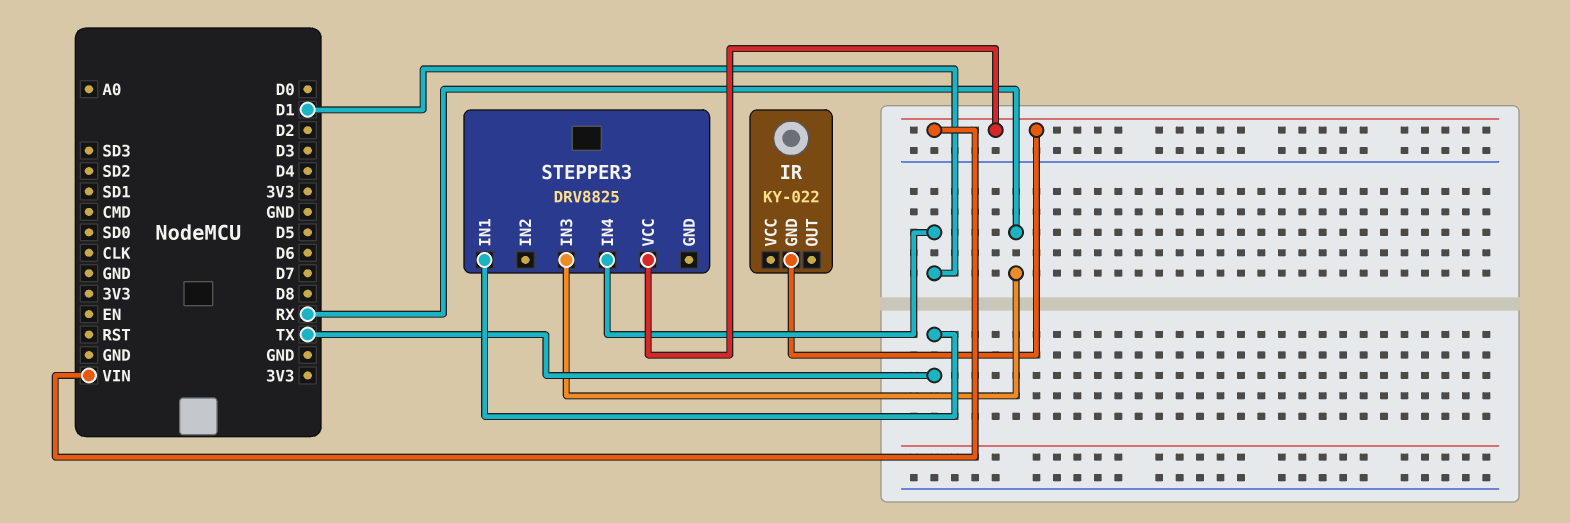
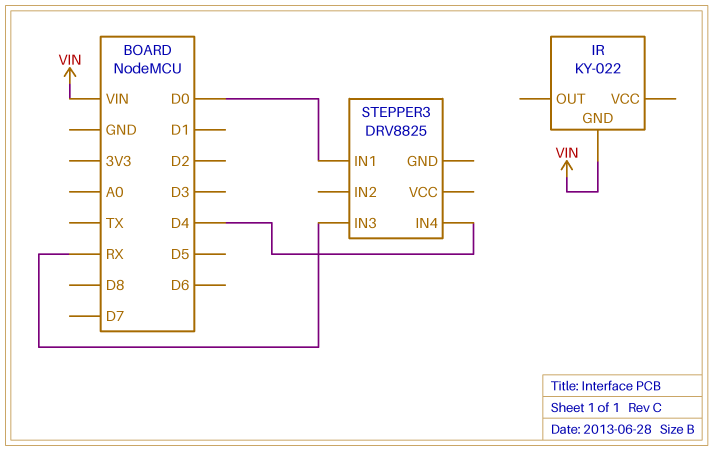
STEPPER3 pin IN1: TX -> D0
STEPPER3 pin IN4: D1 -> D4
STEPPER3 pin VCC: VIN -> none

